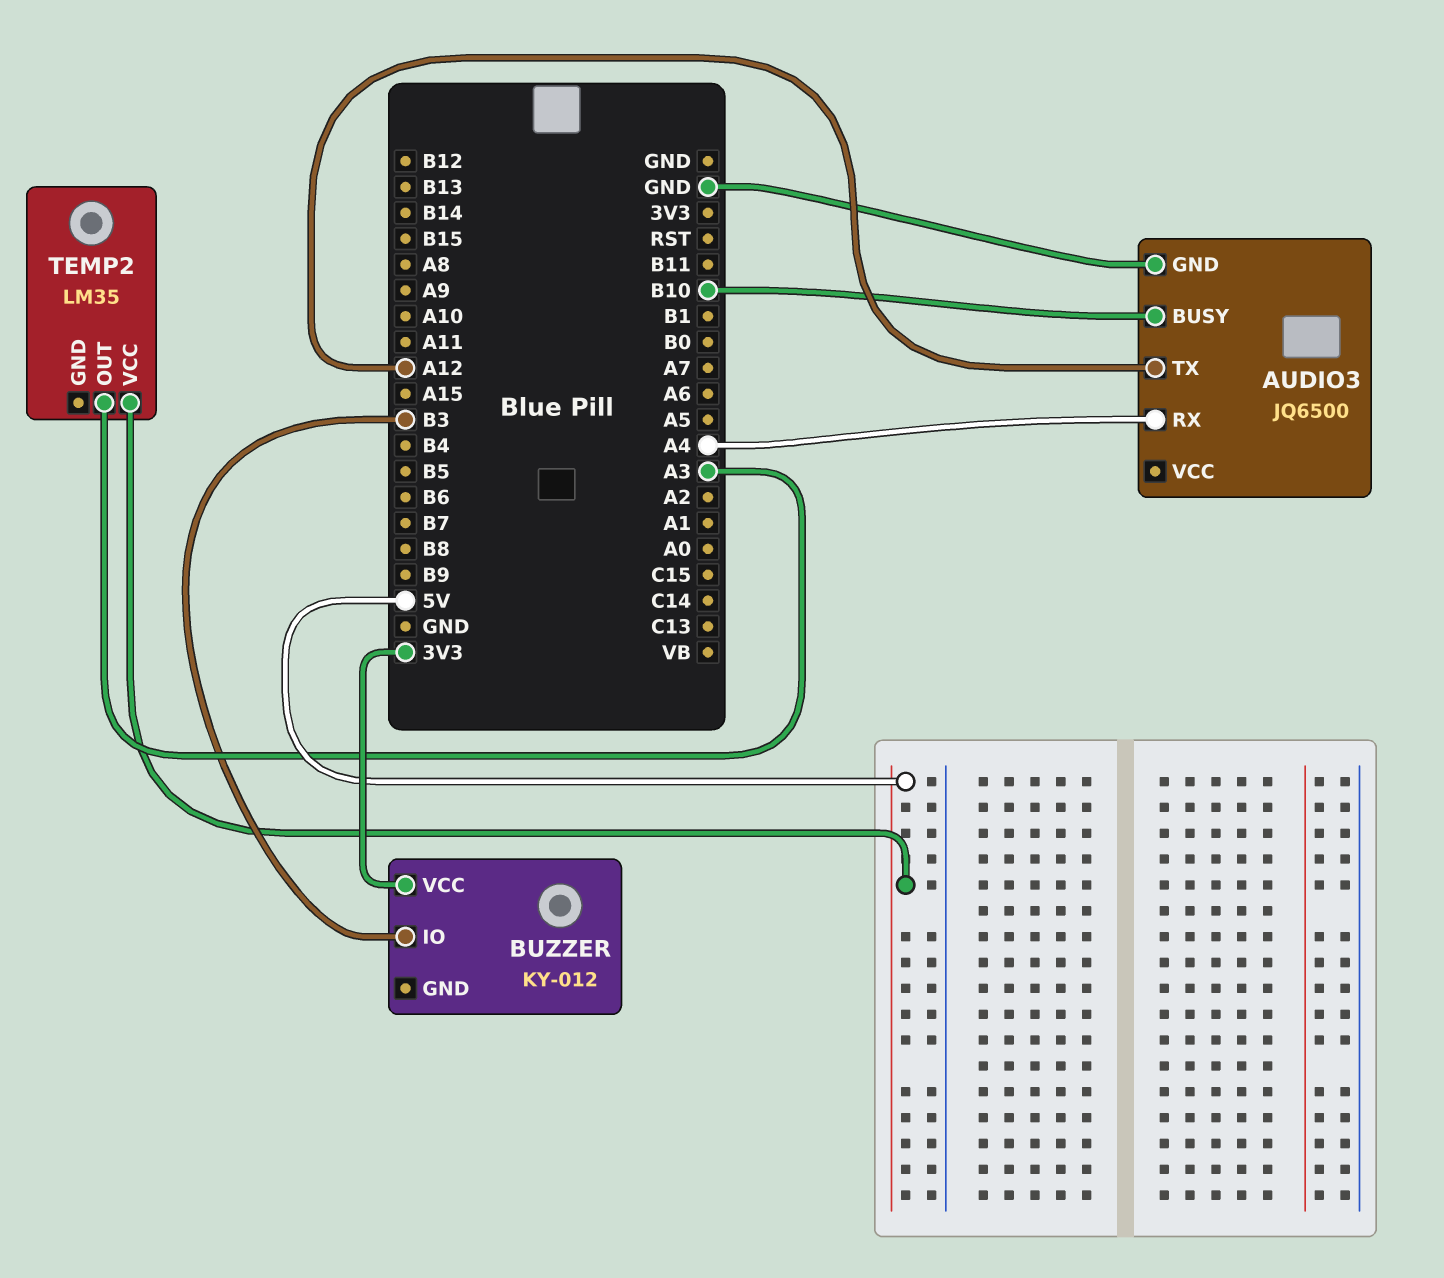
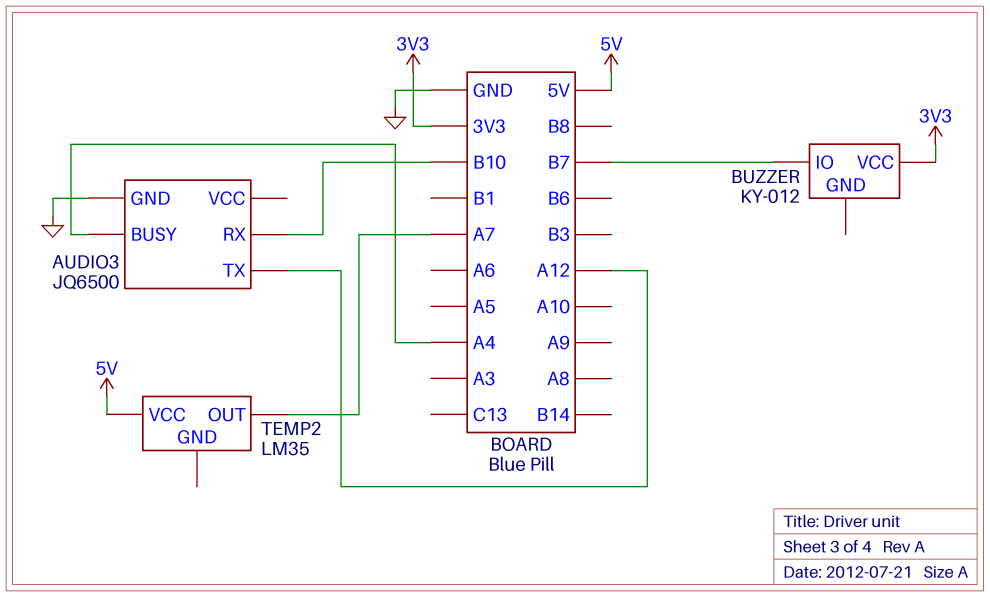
AUDIO3 pin BUSY: B10 -> A4
AUDIO3 pin RX: A4 -> B10
BUZZER pin IO: B3 -> B7
TEMP2 pin OUT: A3 -> A7

